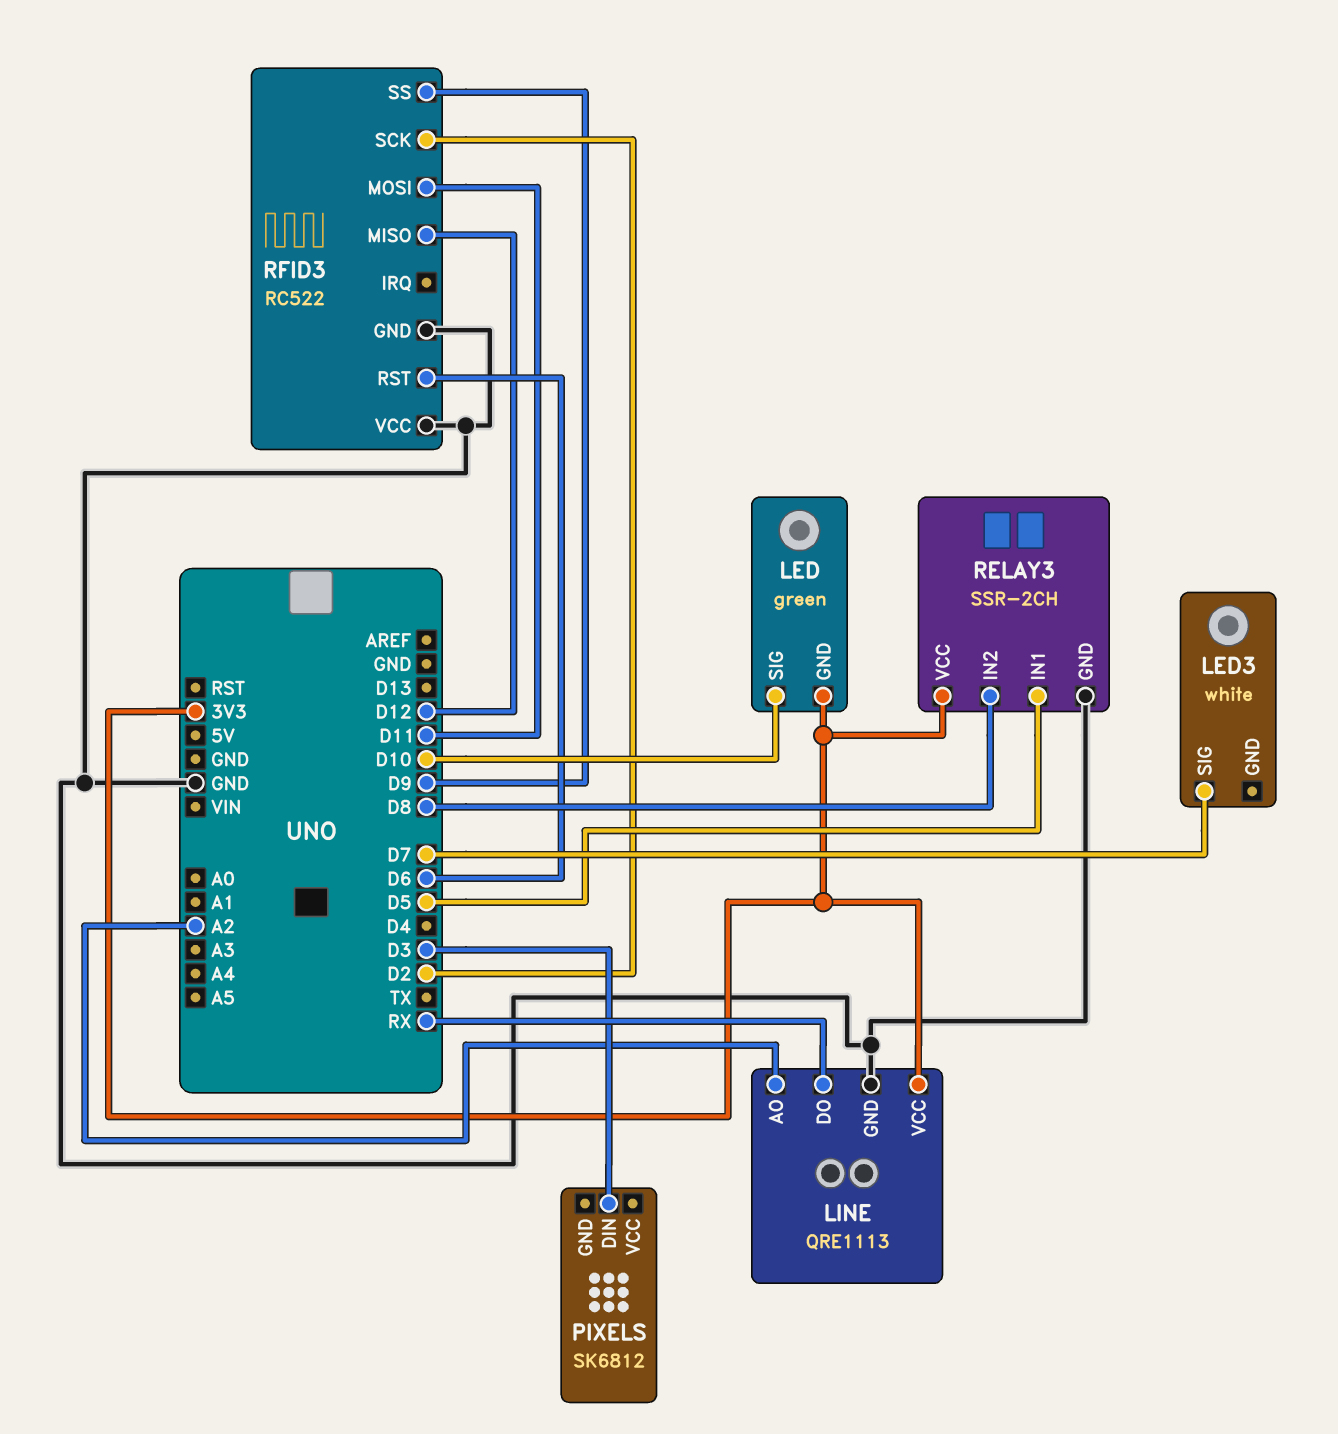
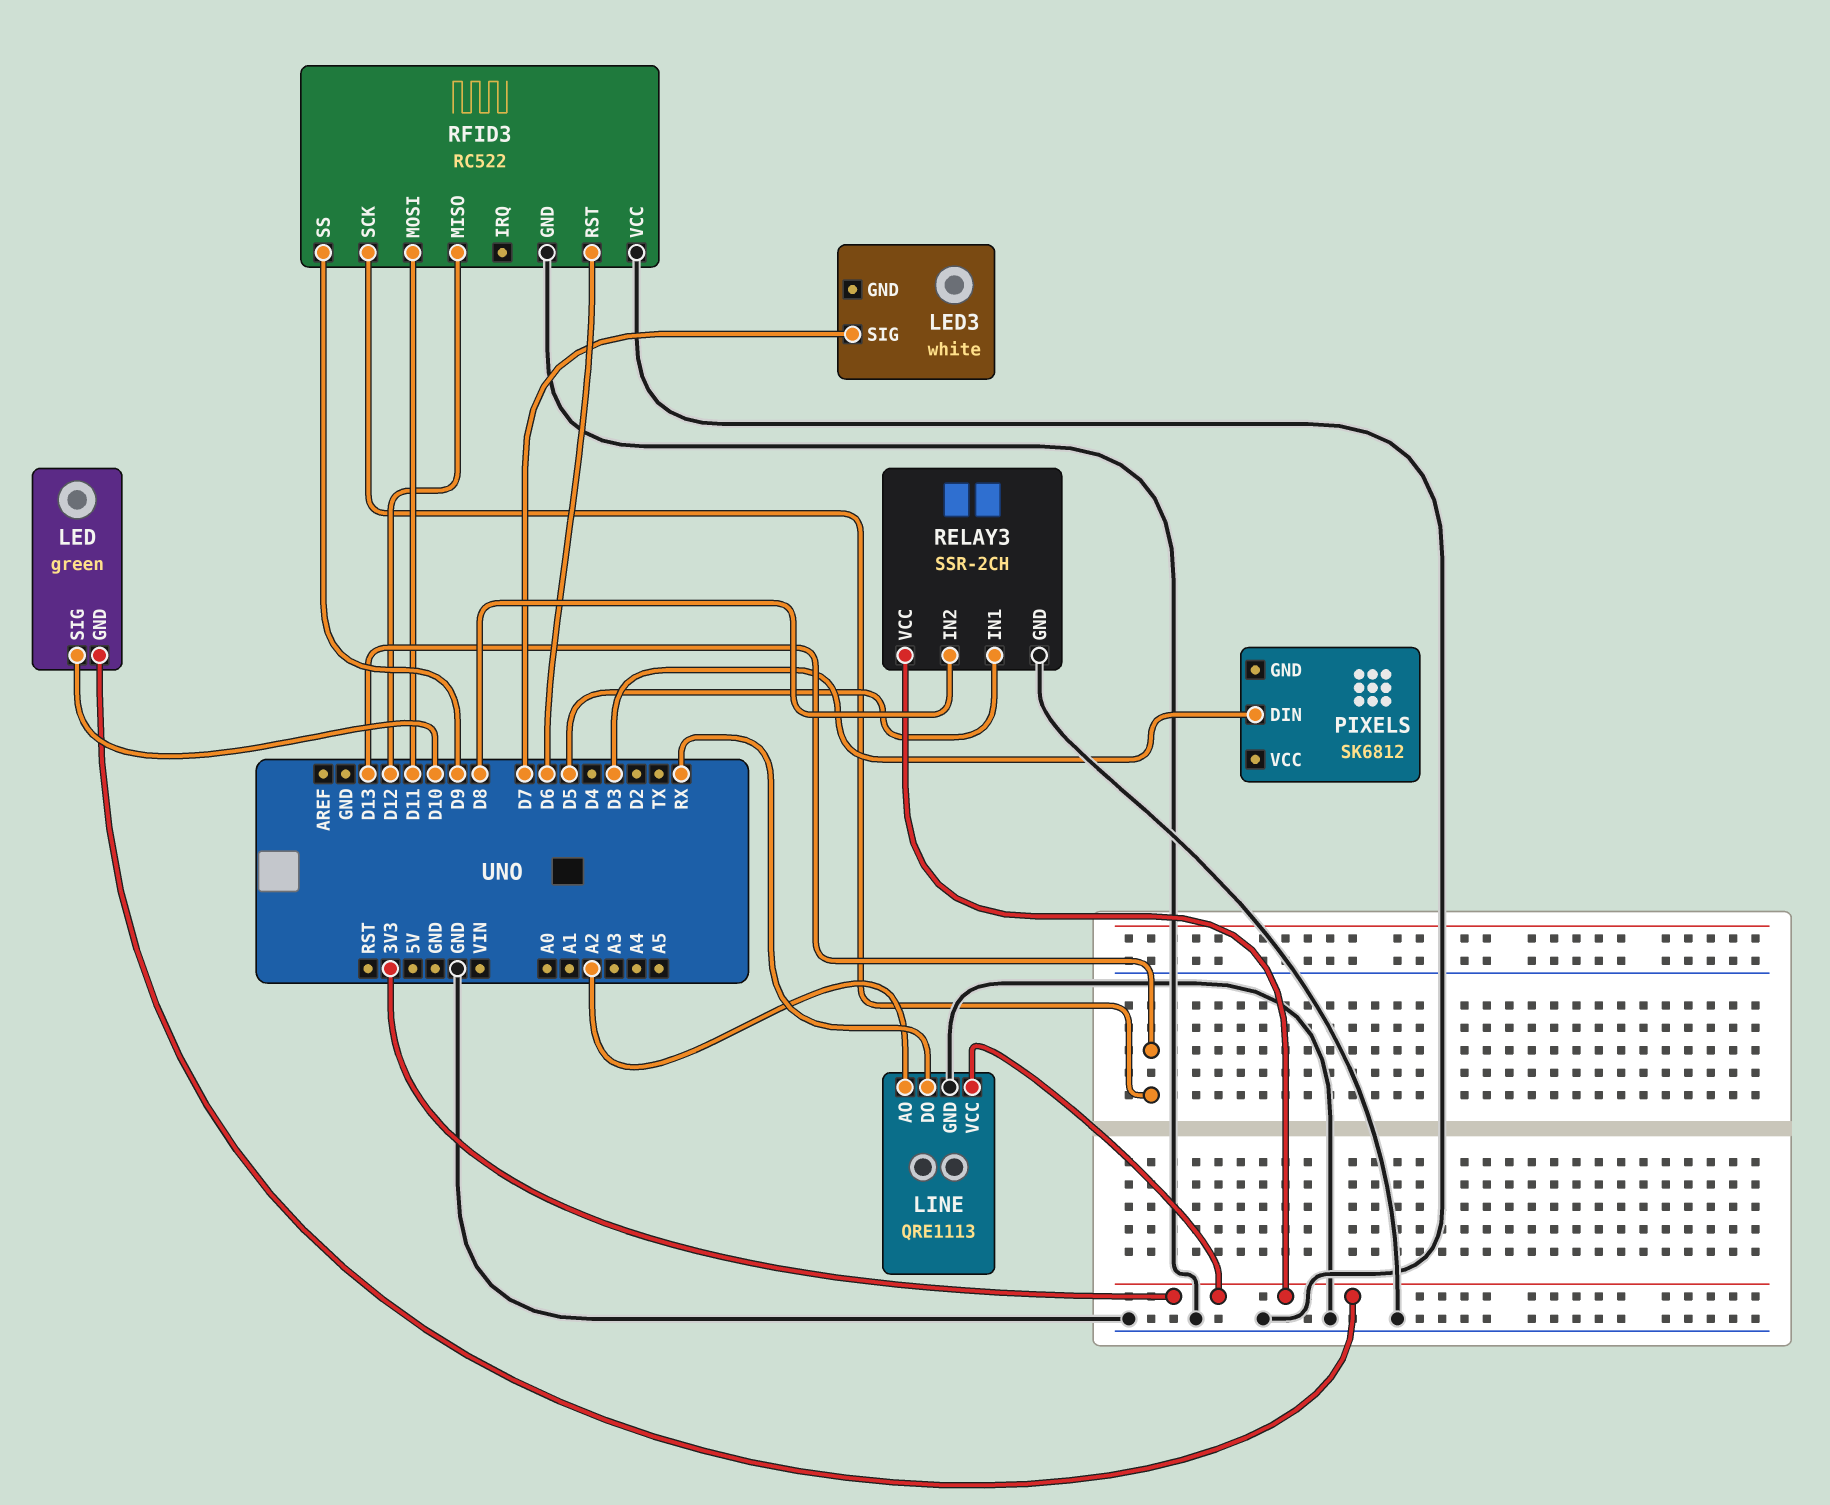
RFID3 pin SCK: D2 -> D13

